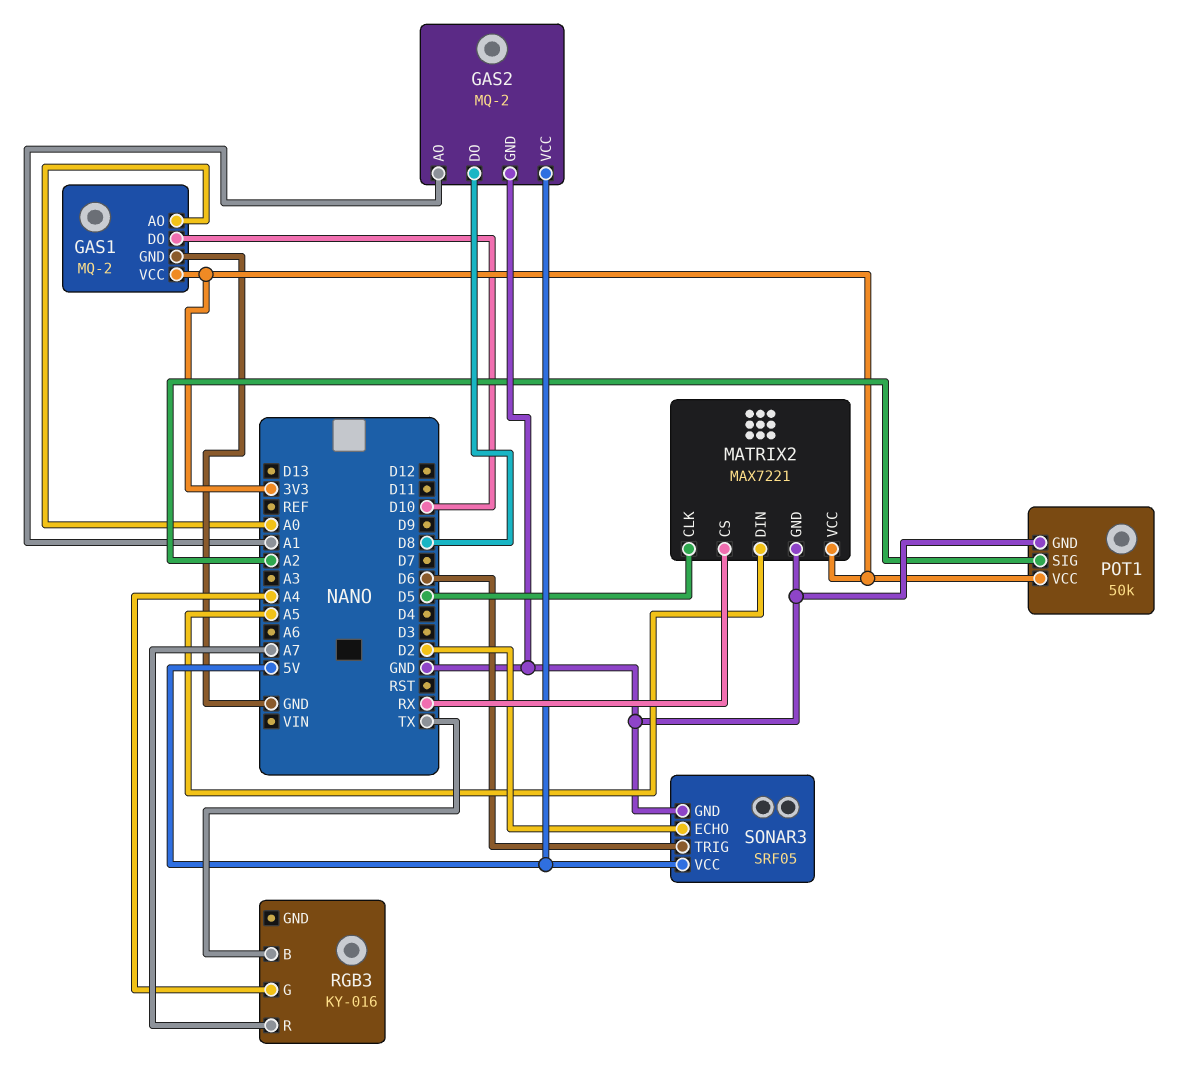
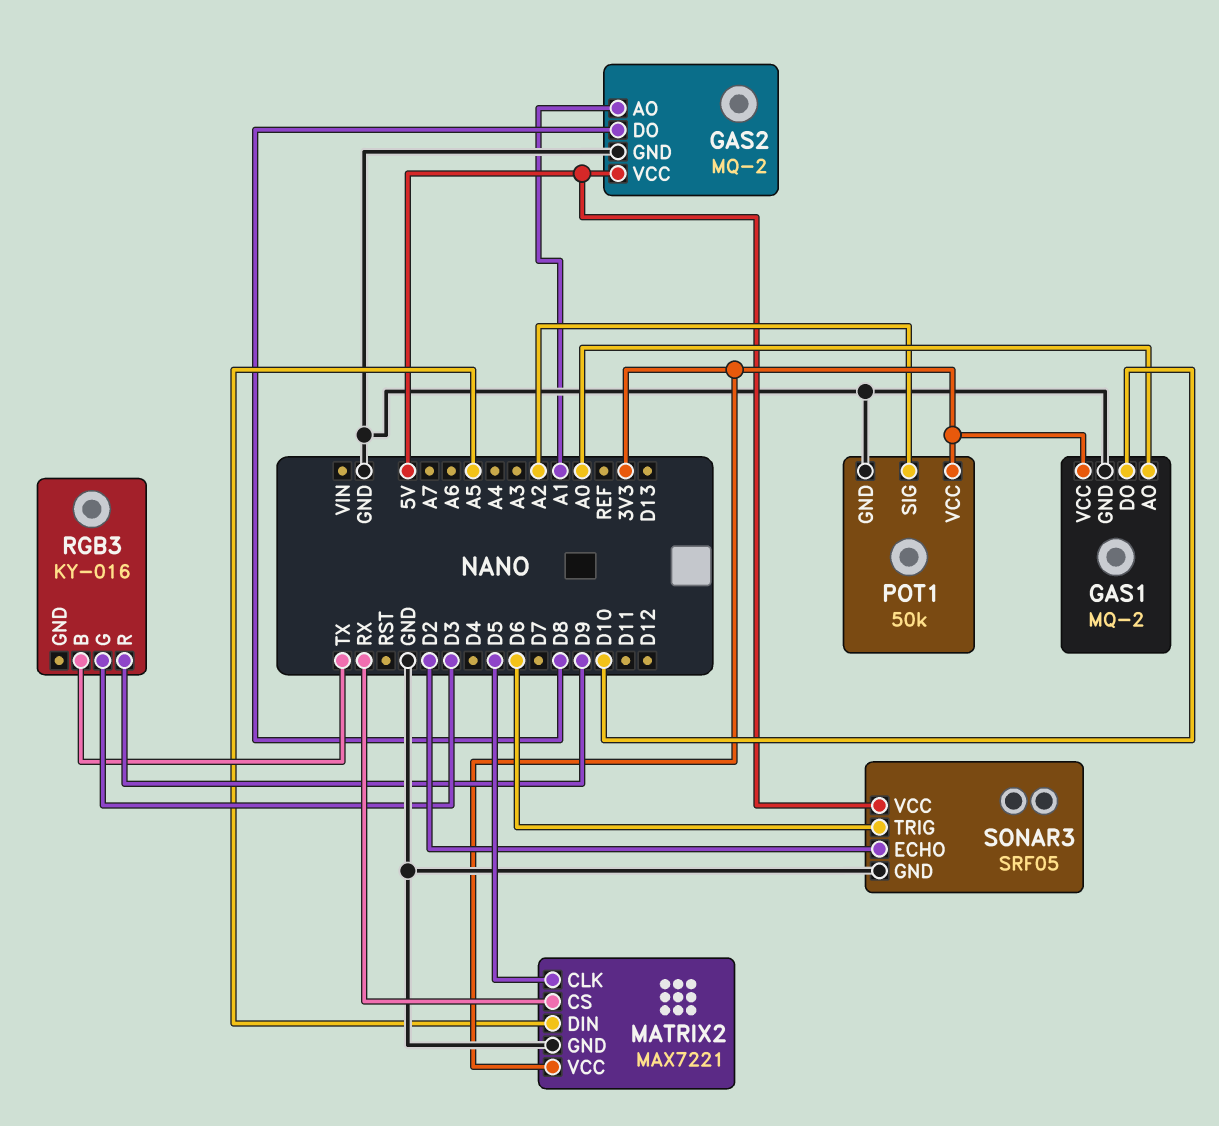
RGB3 pin G: A4 -> D3
RGB3 pin R: A7 -> D9

